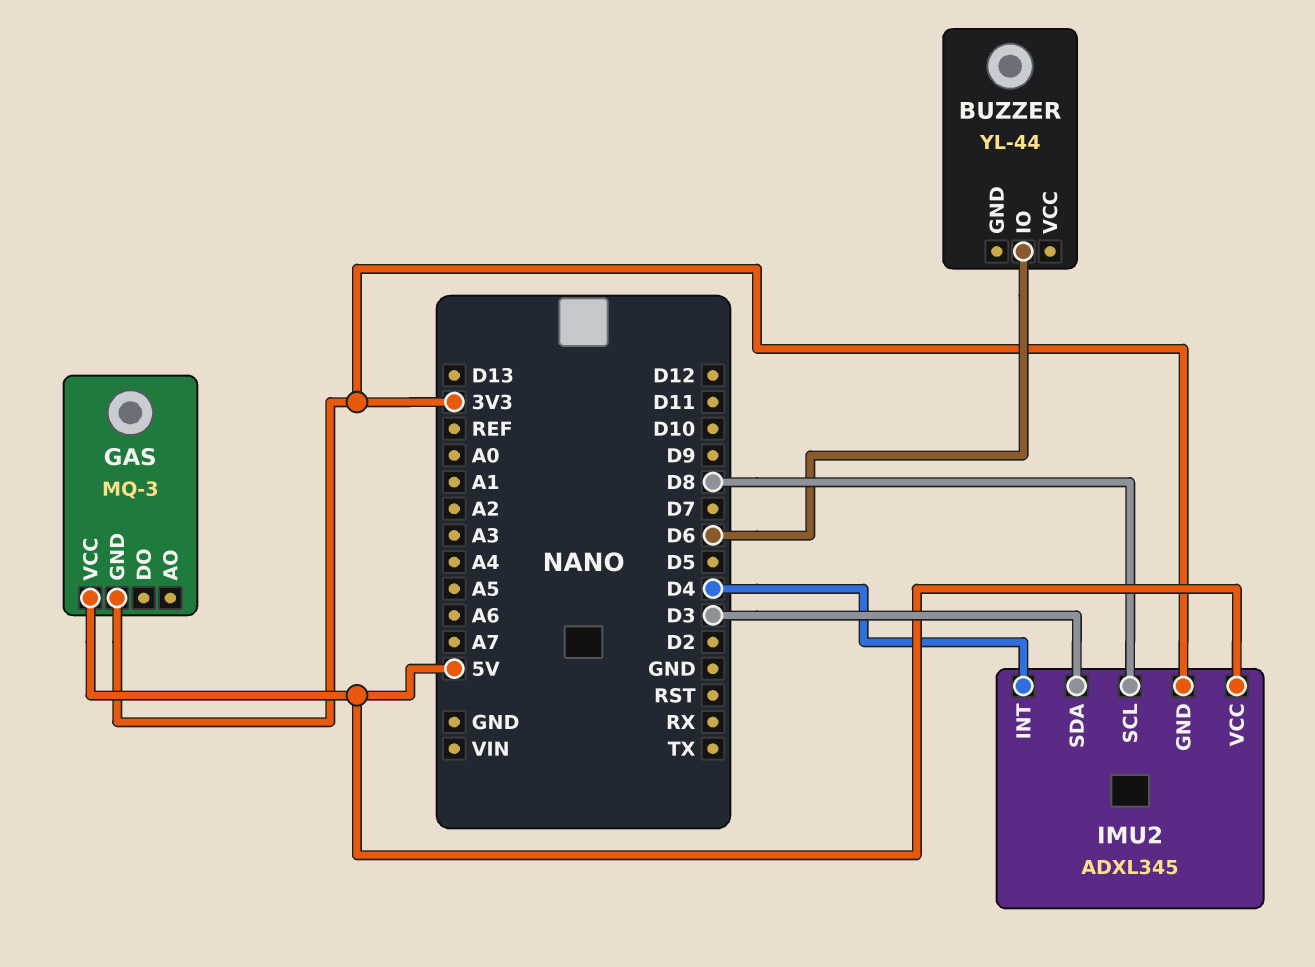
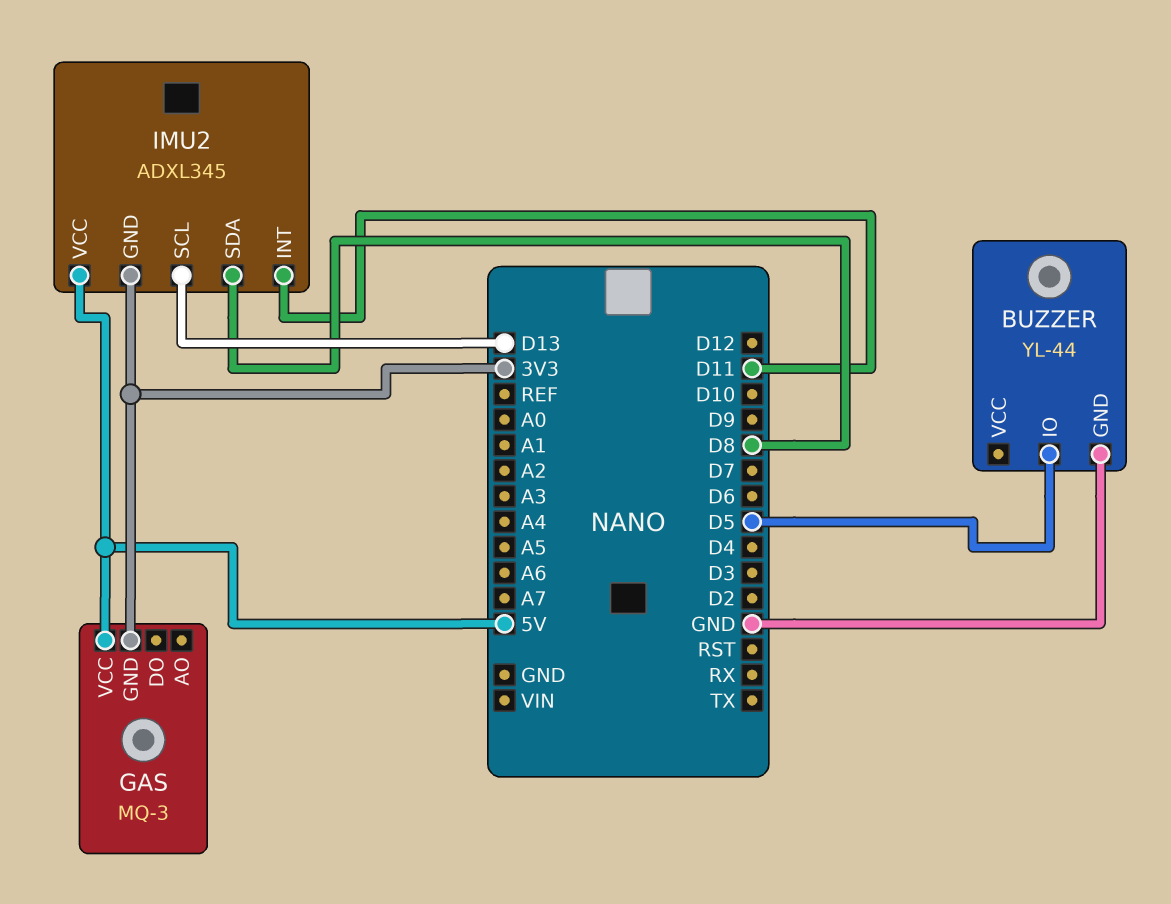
BUZZER pin GND: none -> GND
BUZZER pin IO: D6 -> D5
IMU2 pin INT: D4 -> D11
IMU2 pin SCL: D8 -> D13
IMU2 pin SDA: D3 -> D8

